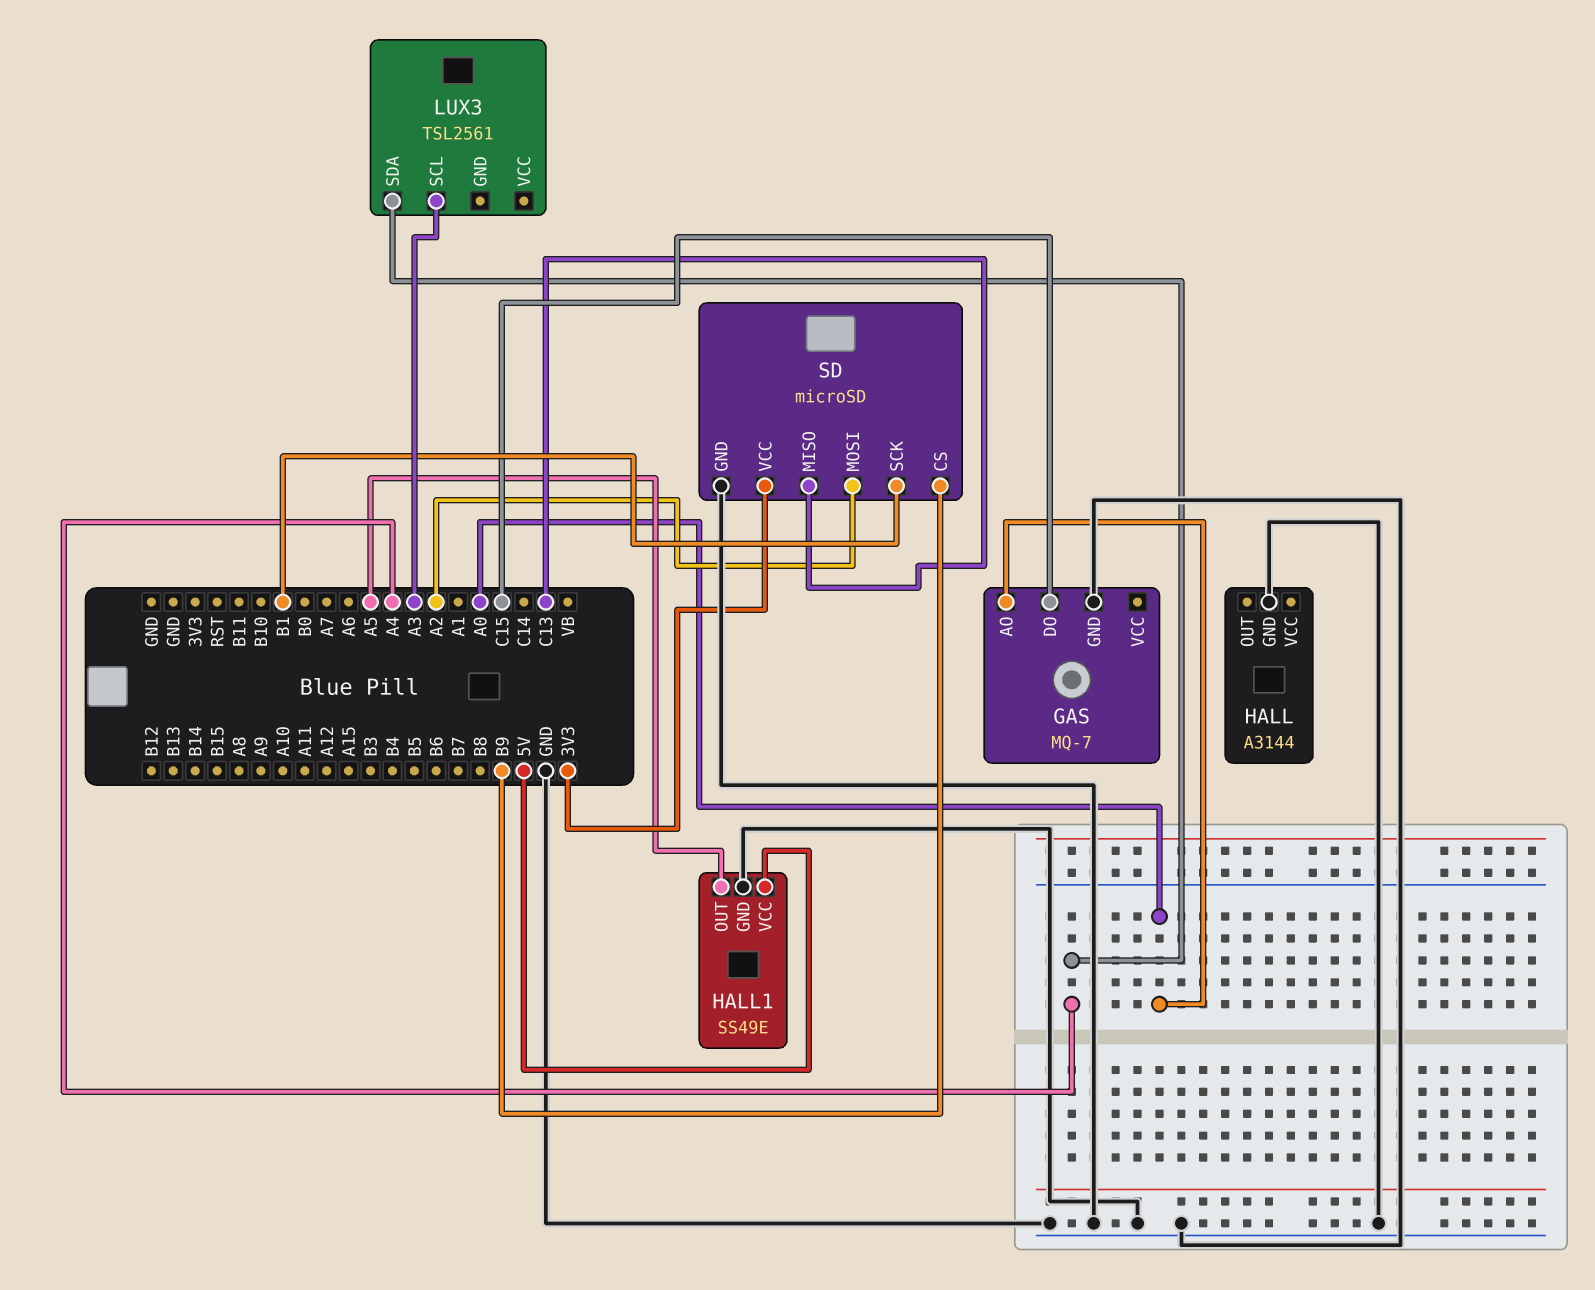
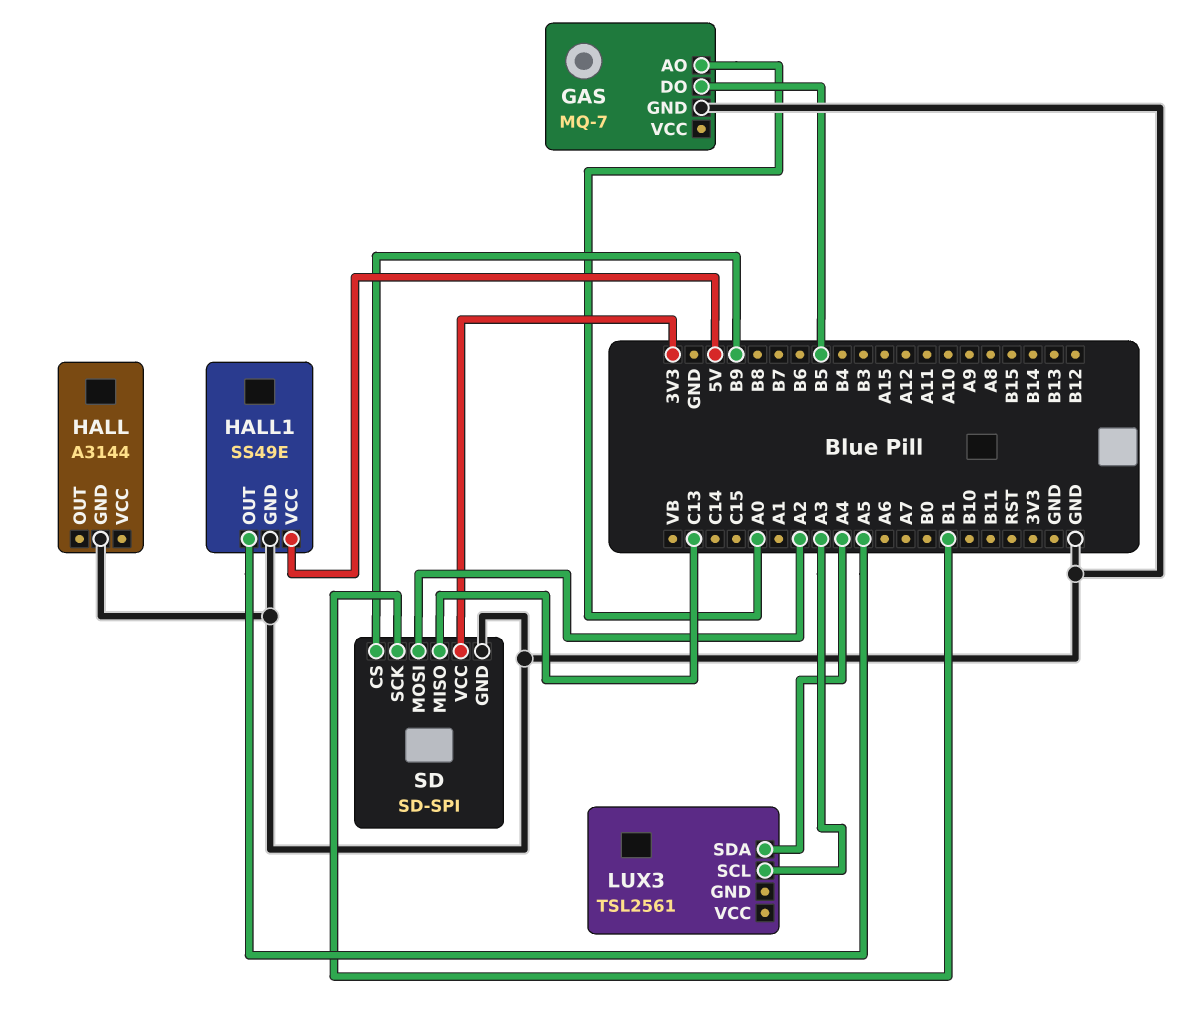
GAS pin DO: C15 -> B5
SD: microSD -> SD-SPI

